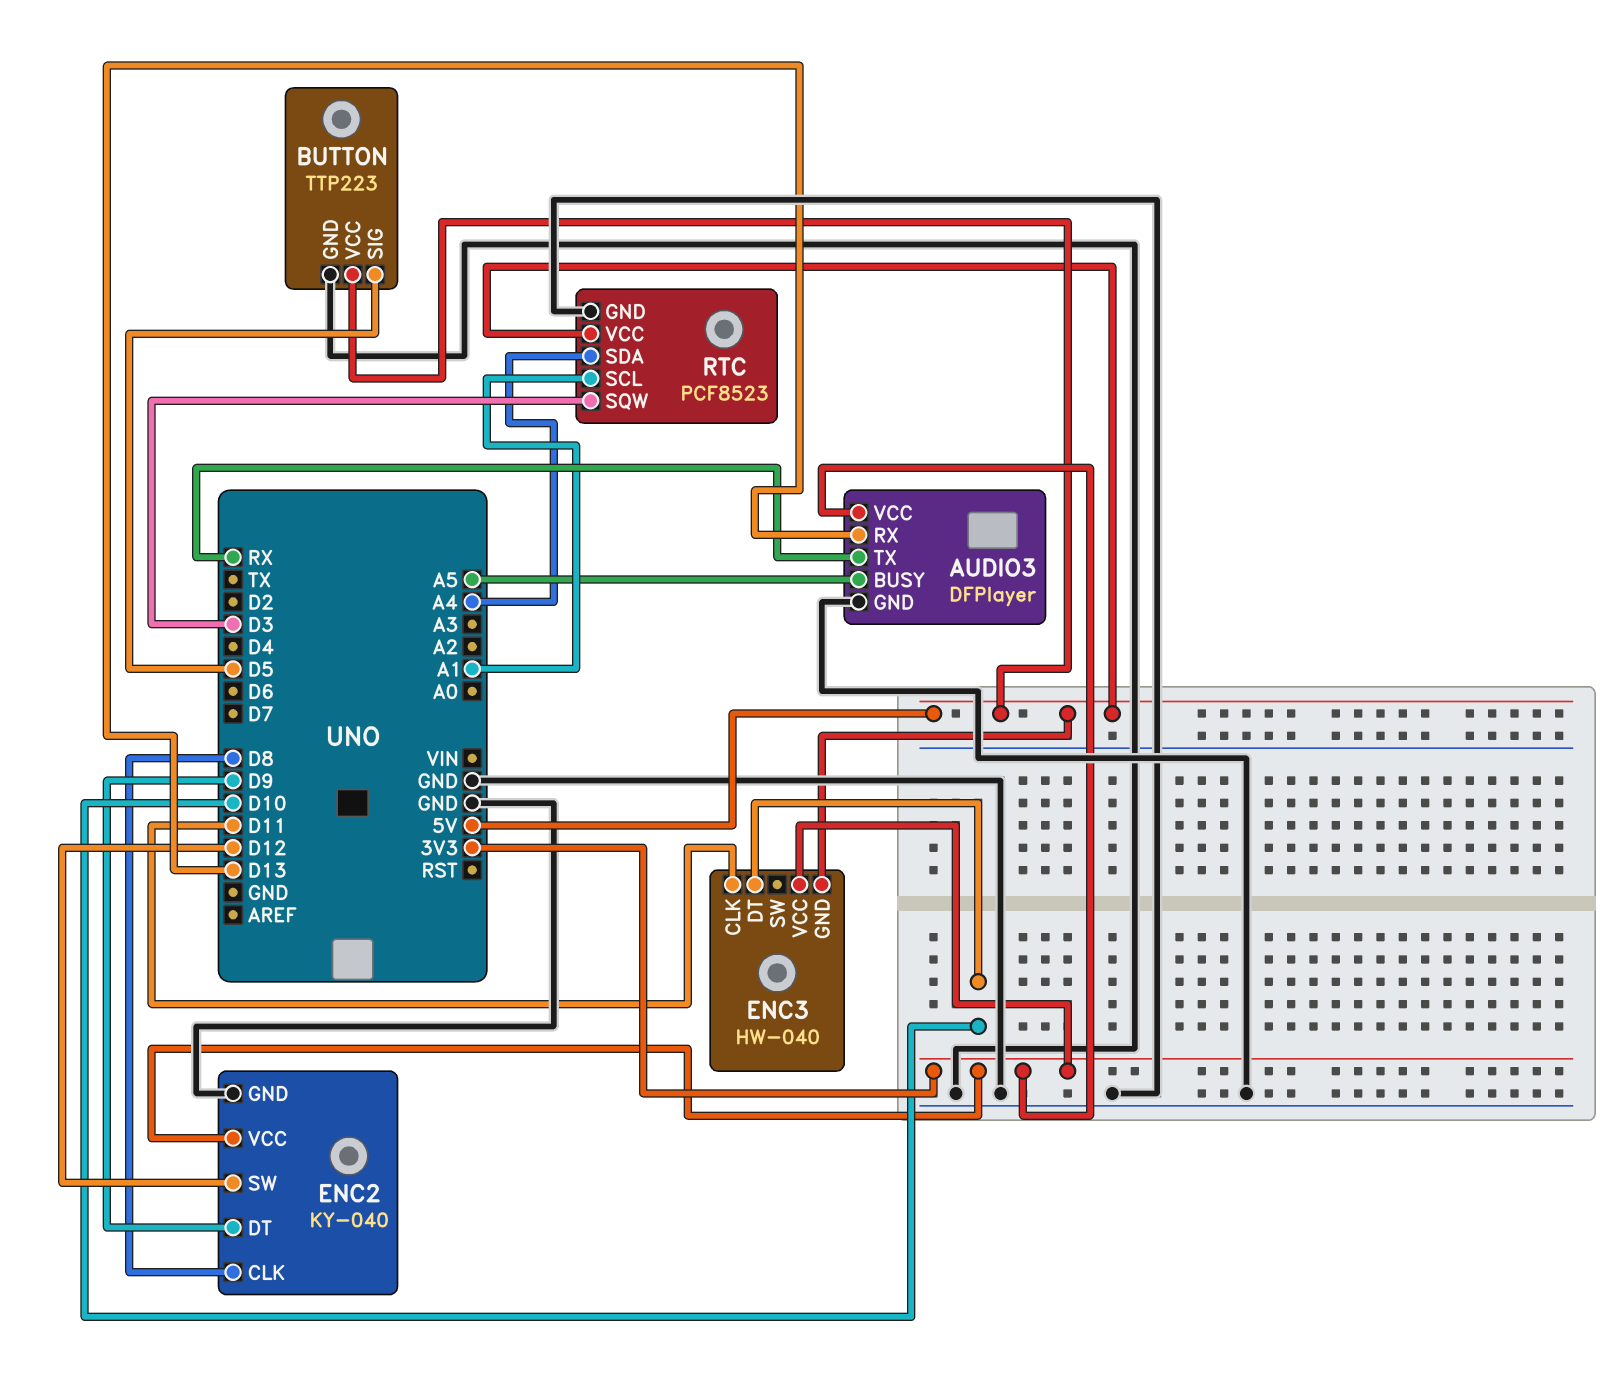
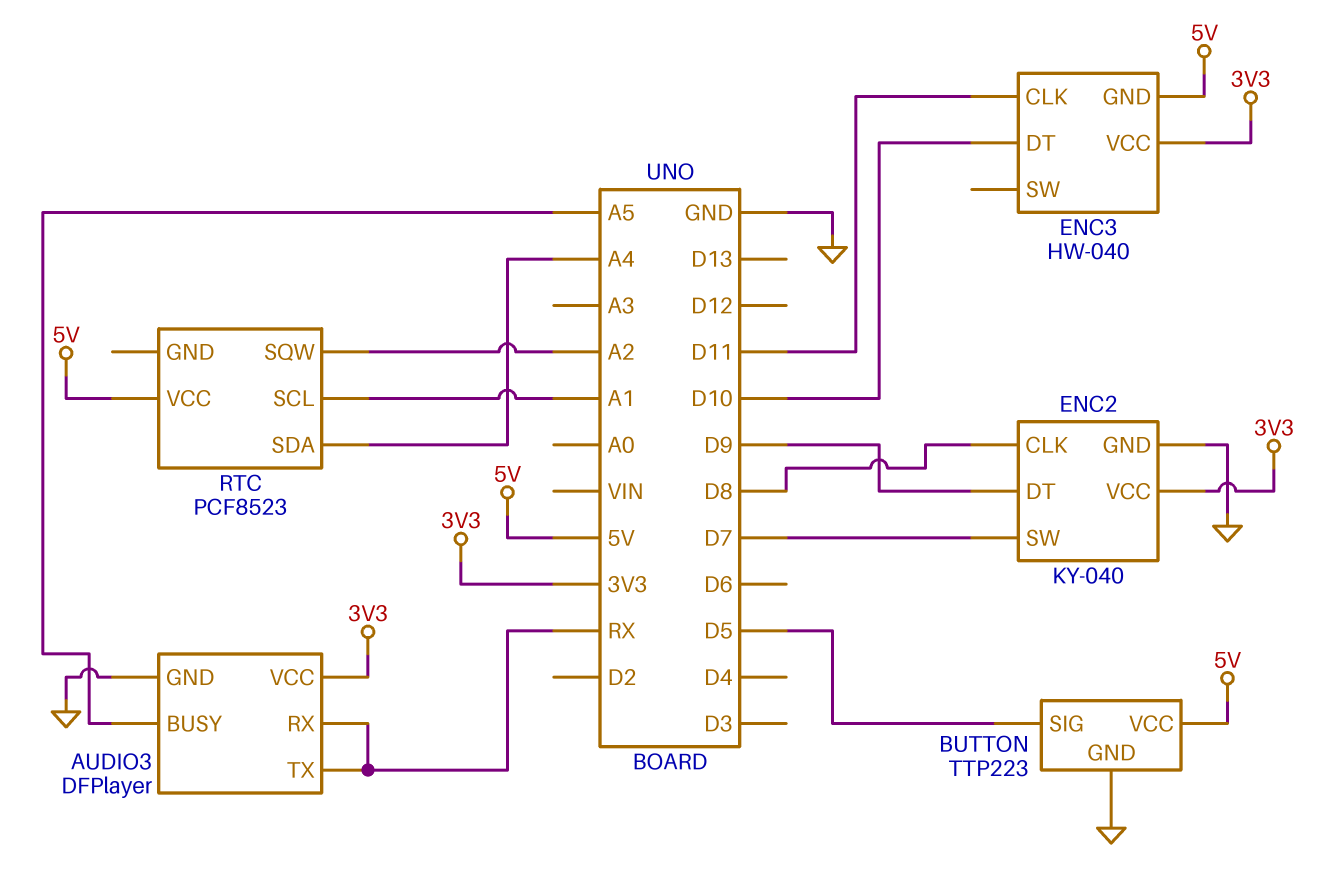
AUDIO3 pin RX: D13 -> RX
ENC2 pin SW: D12 -> D7
RTC pin GND: GND -> none
RTC pin SQW: D3 -> A2

